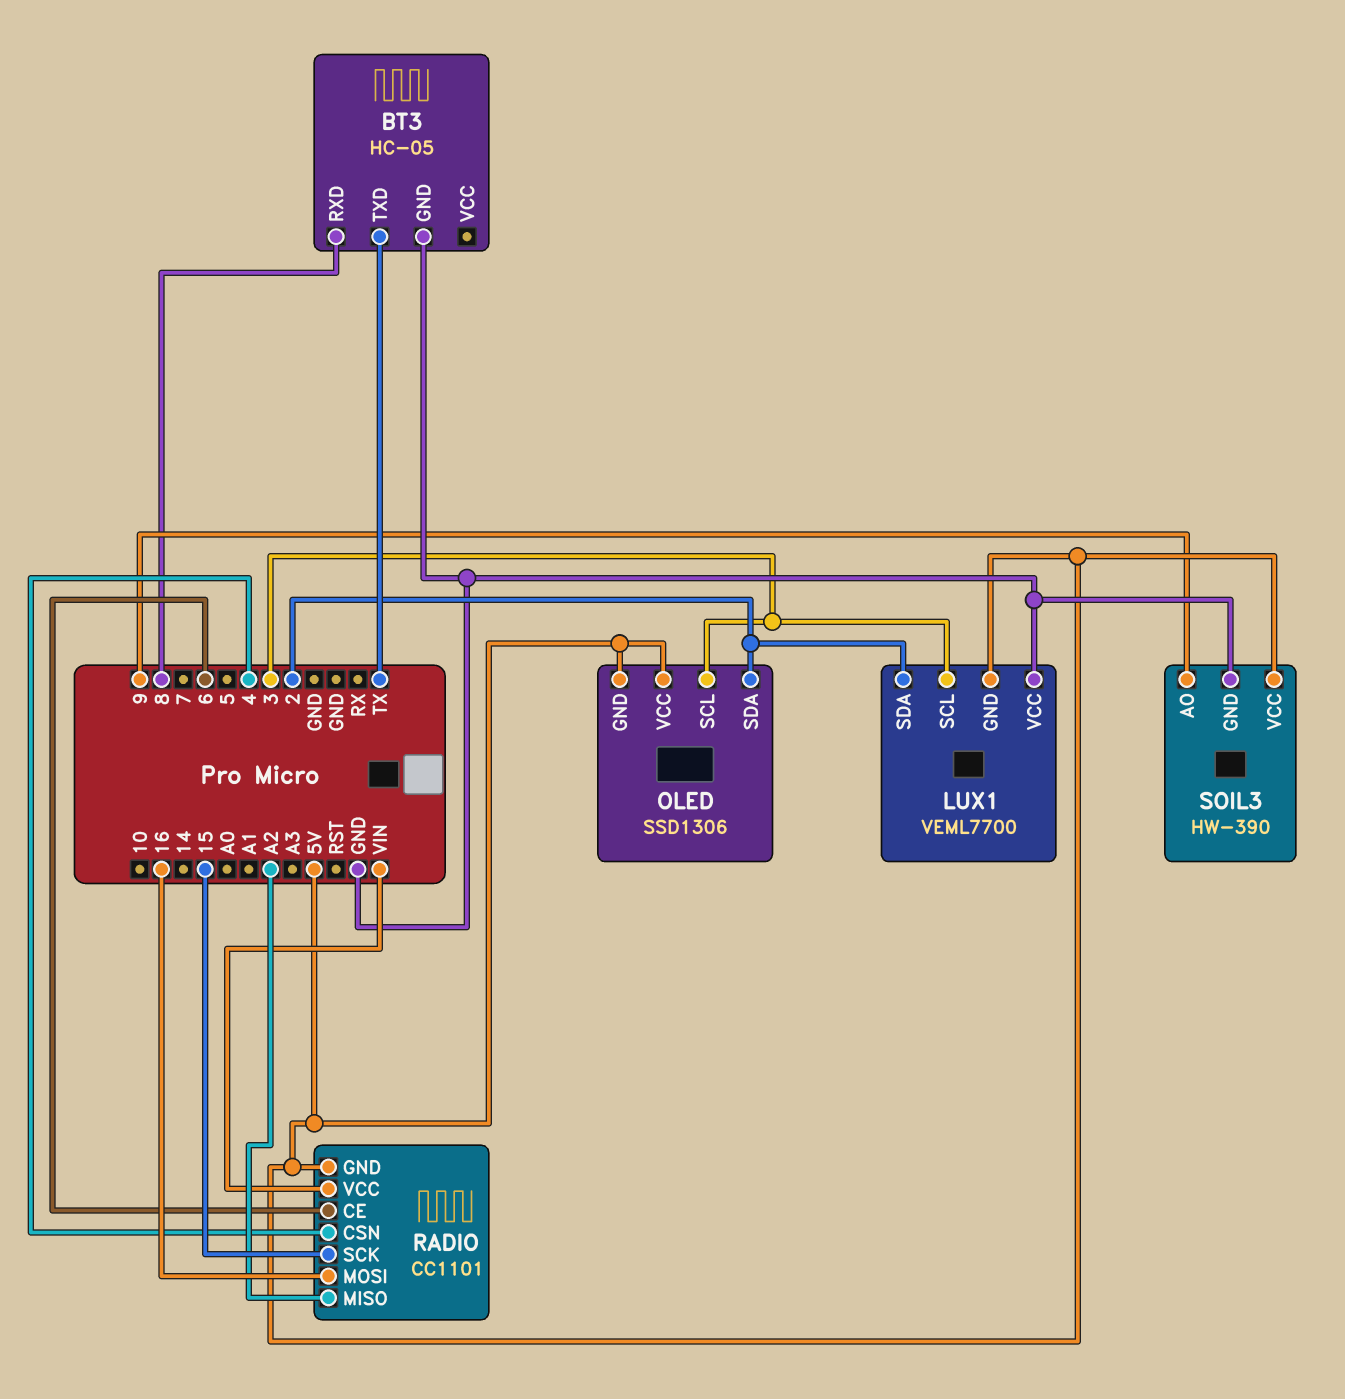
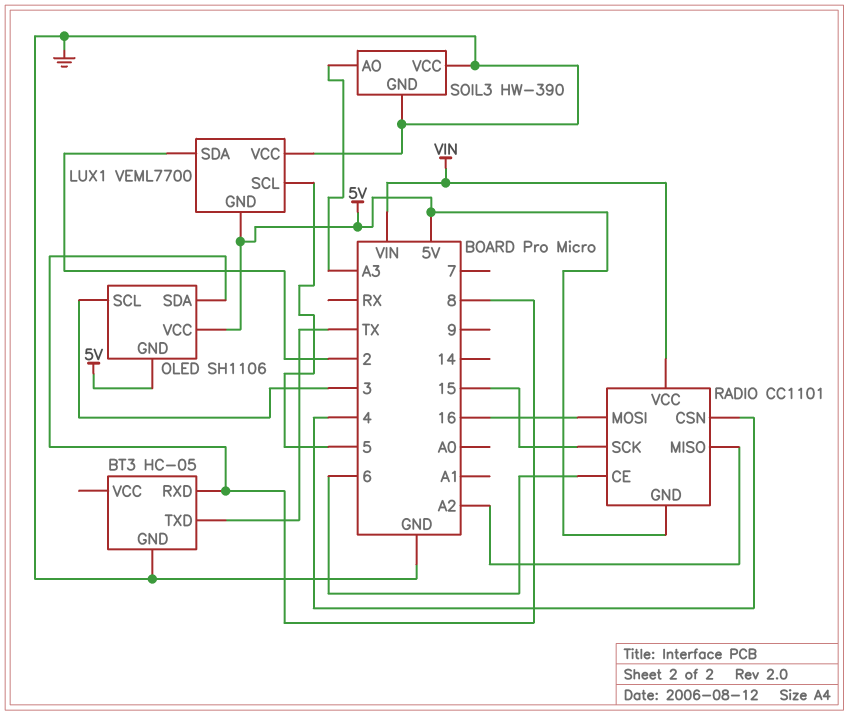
LUX1 pin SCL: 3 -> 5
OLED: SSD1306 -> SH1106
OLED pin SDA: 2 -> 8
SOIL3 pin AO: 9 -> A3
SOIL3 pin VCC: 5V -> GND

